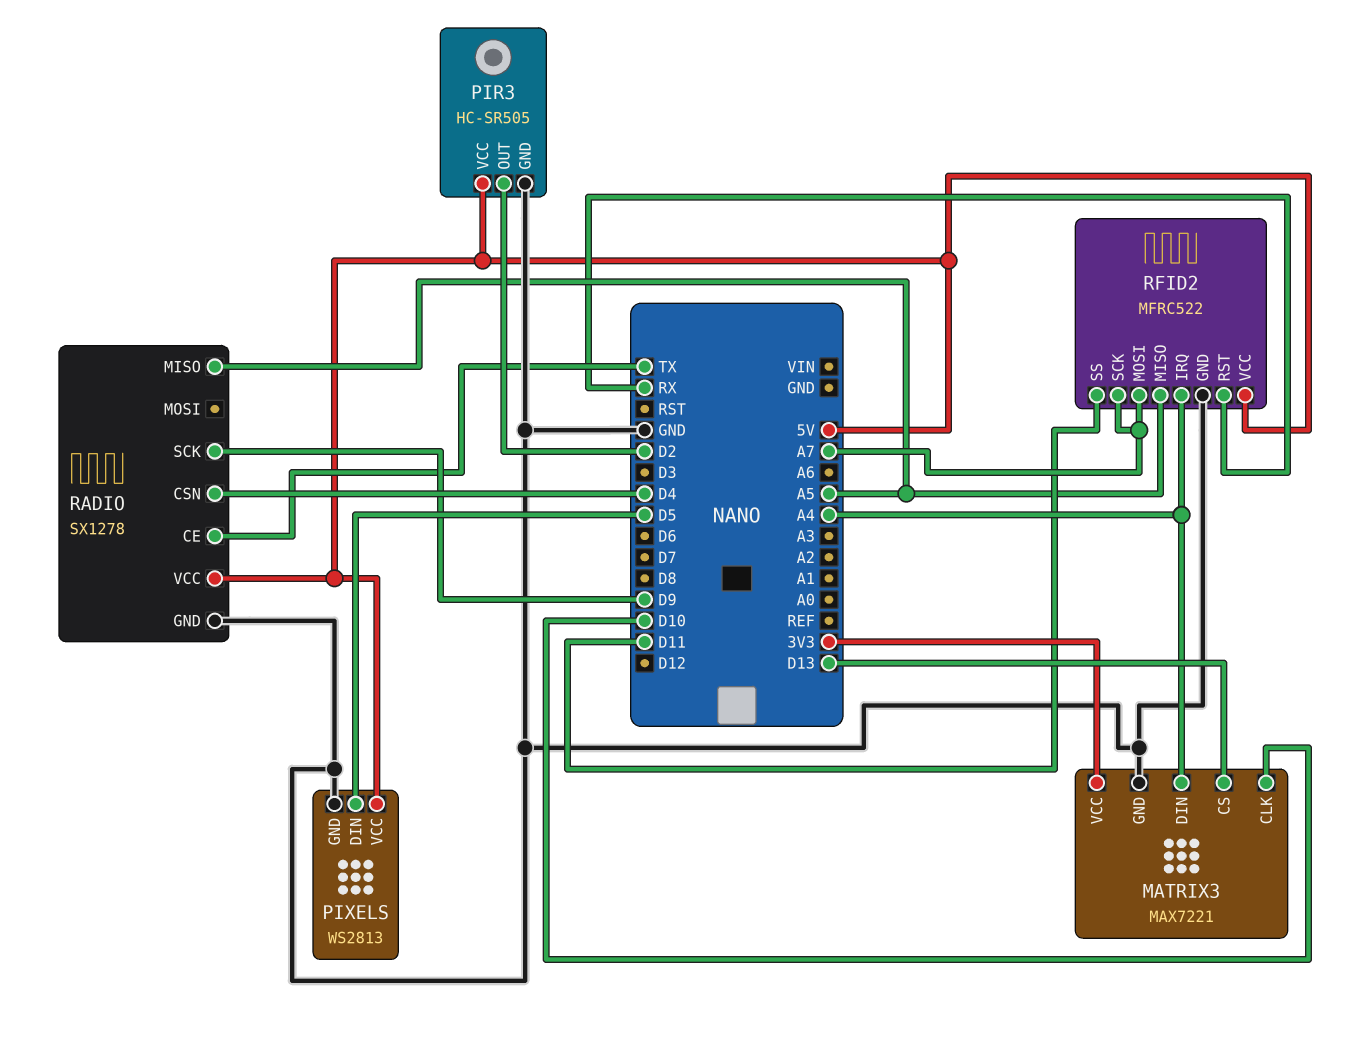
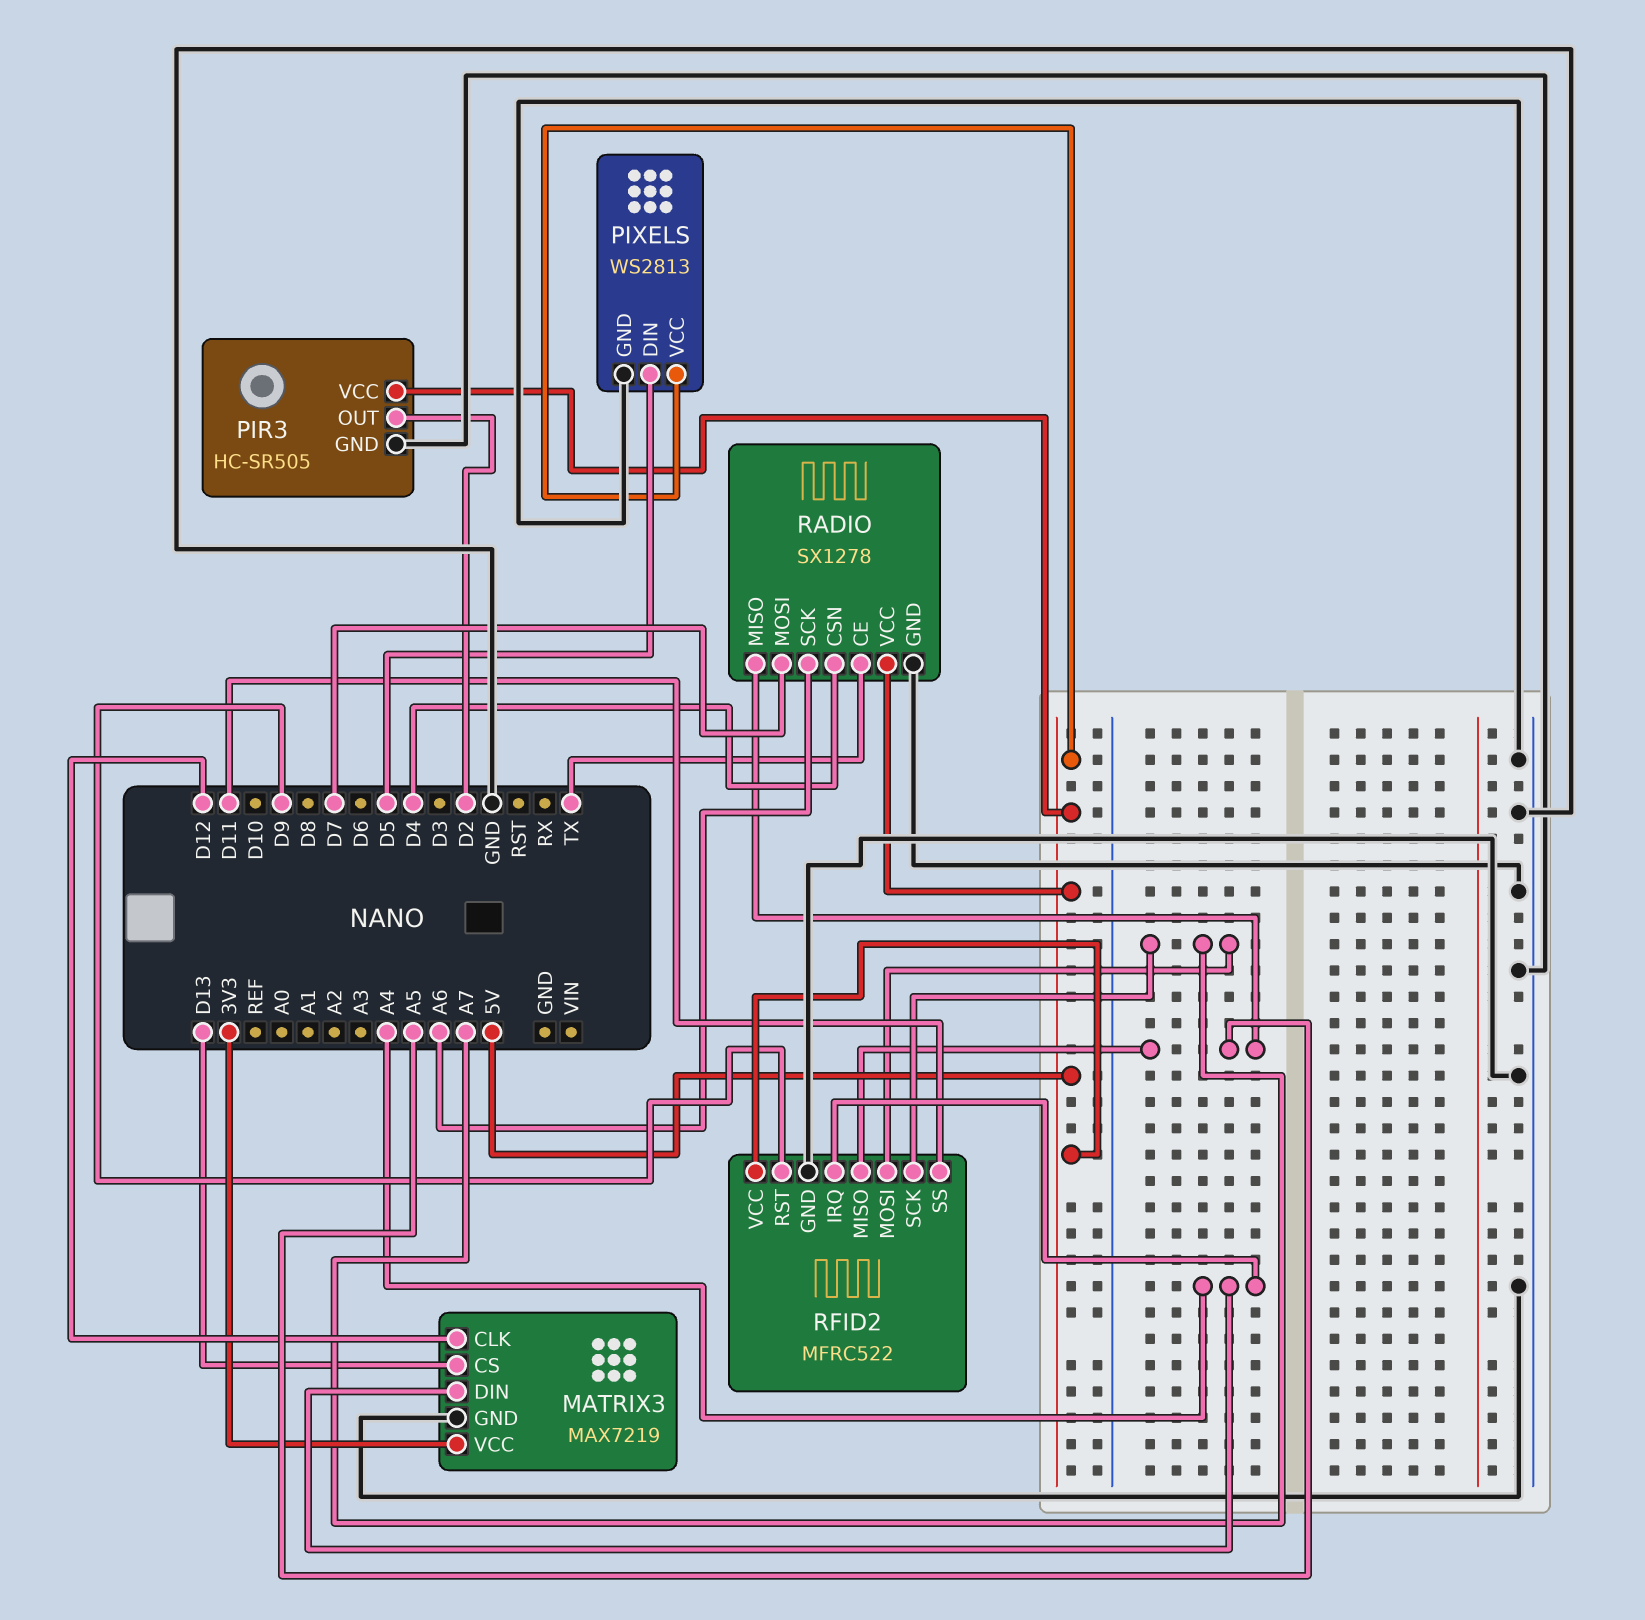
MATRIX3: MAX7221 -> MAX7219
MATRIX3 pin CLK: D10 -> D12
RADIO pin MOSI: none -> D7
RADIO pin SCK: D9 -> A6
RFID2 pin RST: RX -> D9

